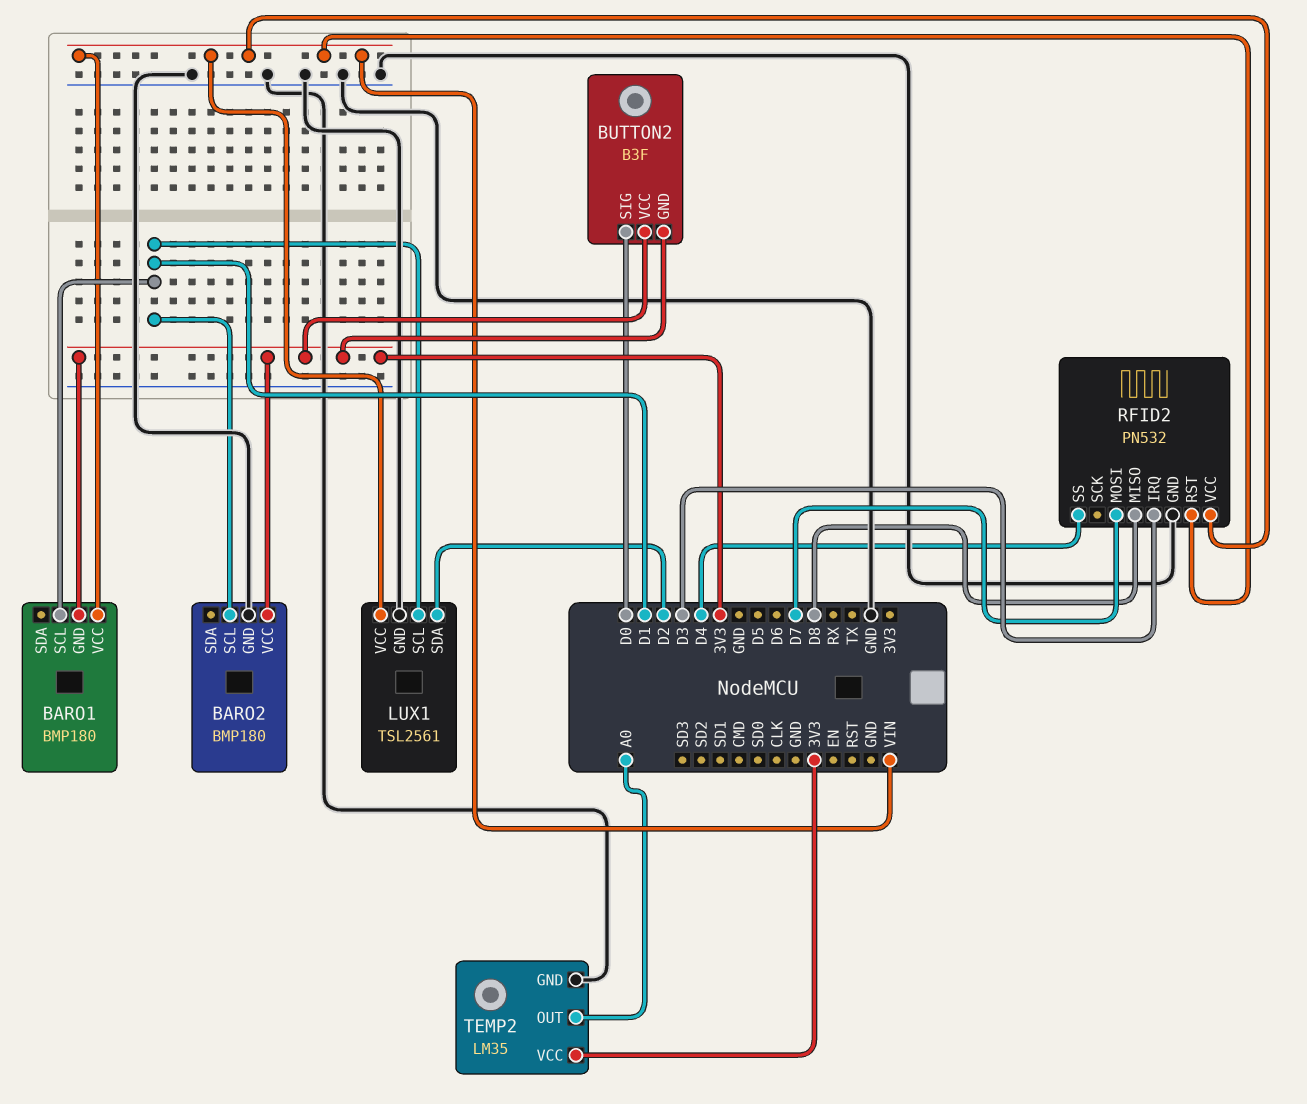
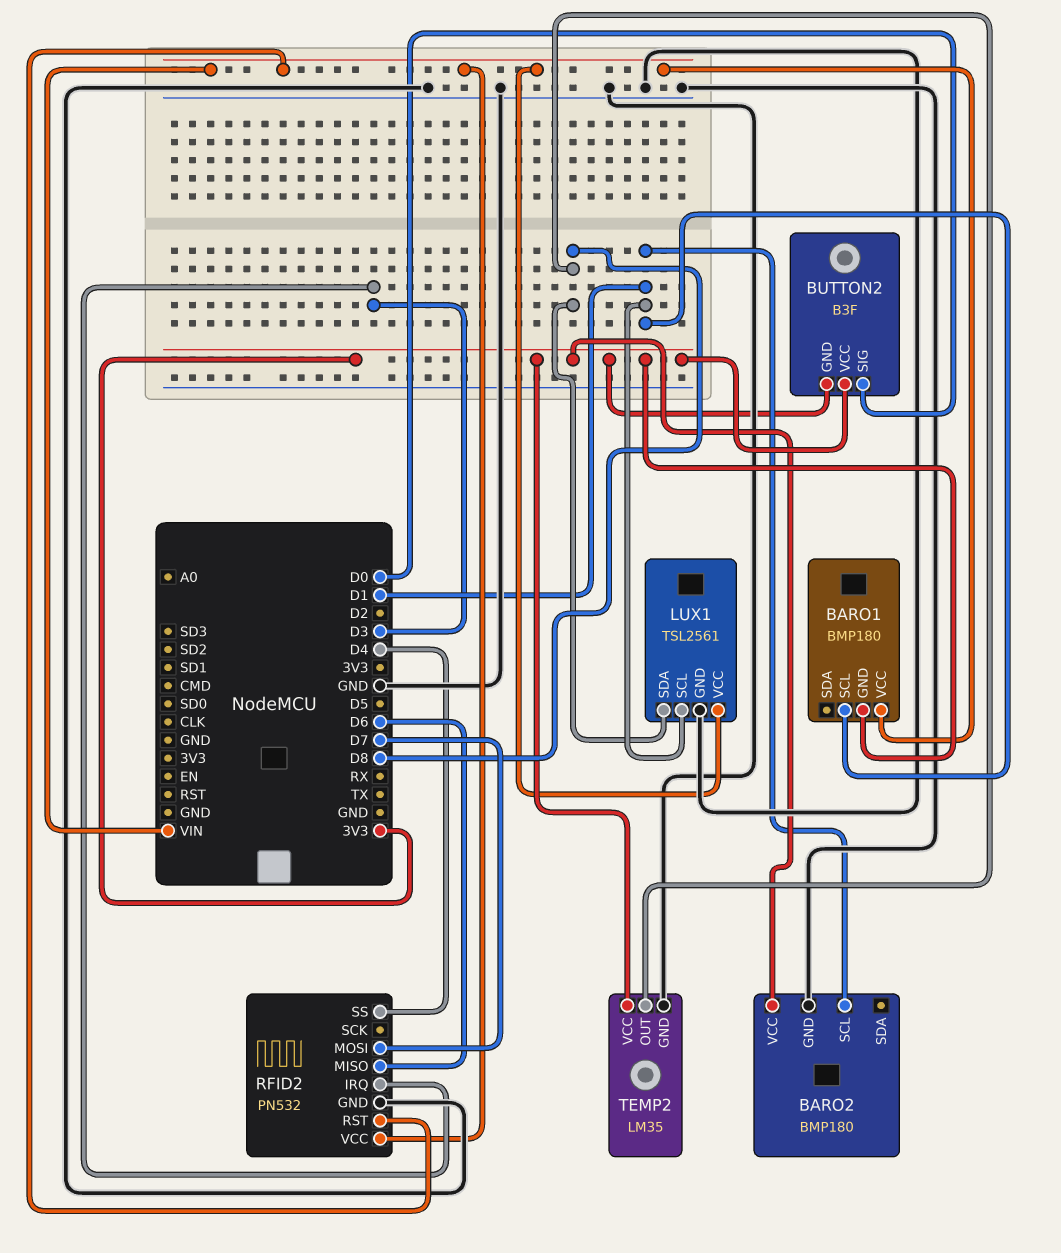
LUX1 pin SDA: D2 -> D8
RFID2 pin MISO: D8 -> D6
TEMP2 pin OUT: A0 -> D8

